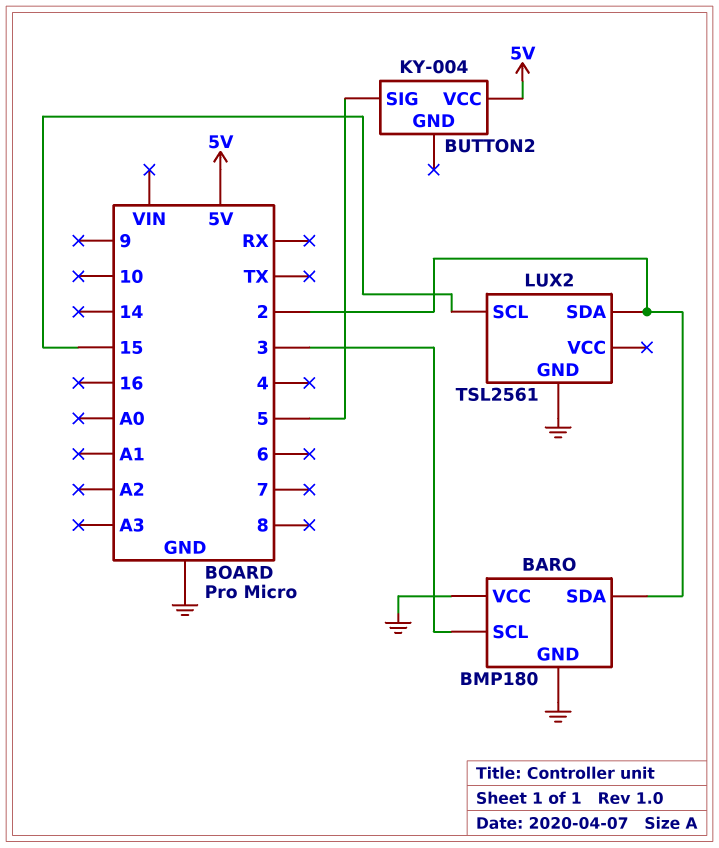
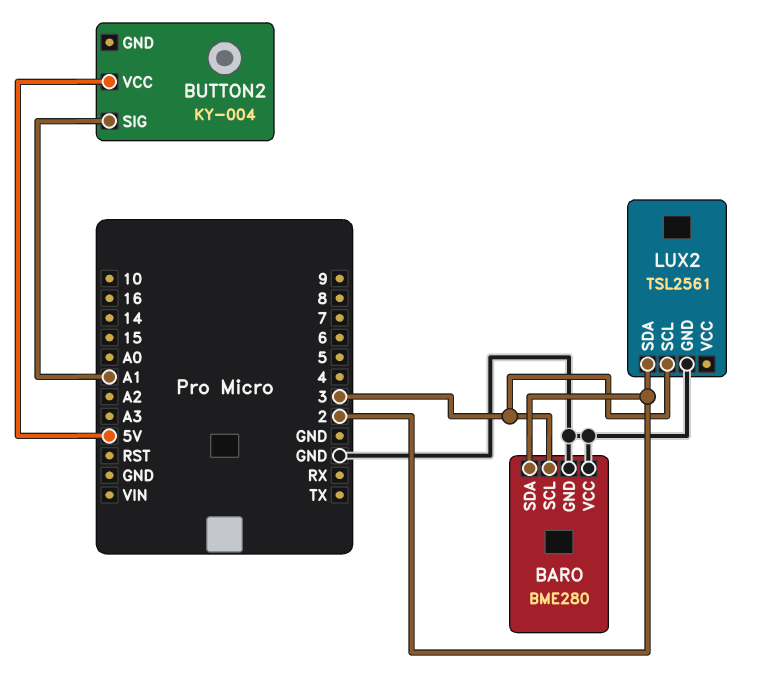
BARO: BMP180 -> BME280
BUTTON2 pin SIG: 5 -> A1
LUX2 pin SCL: 15 -> 3

